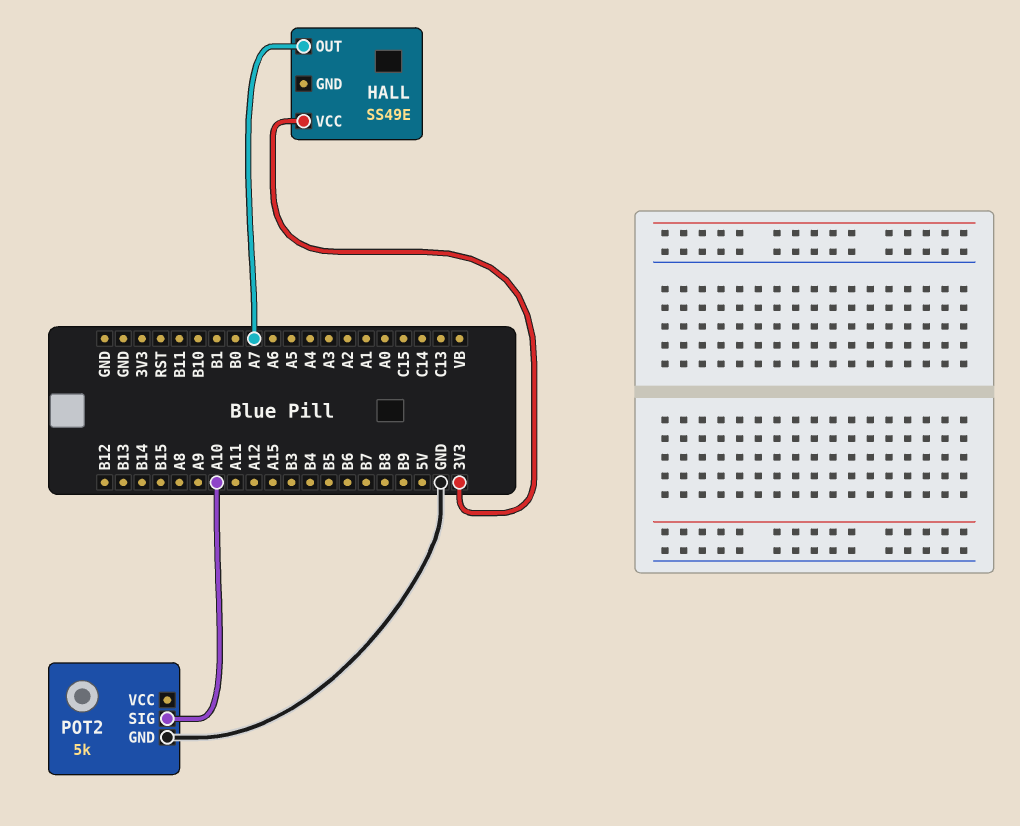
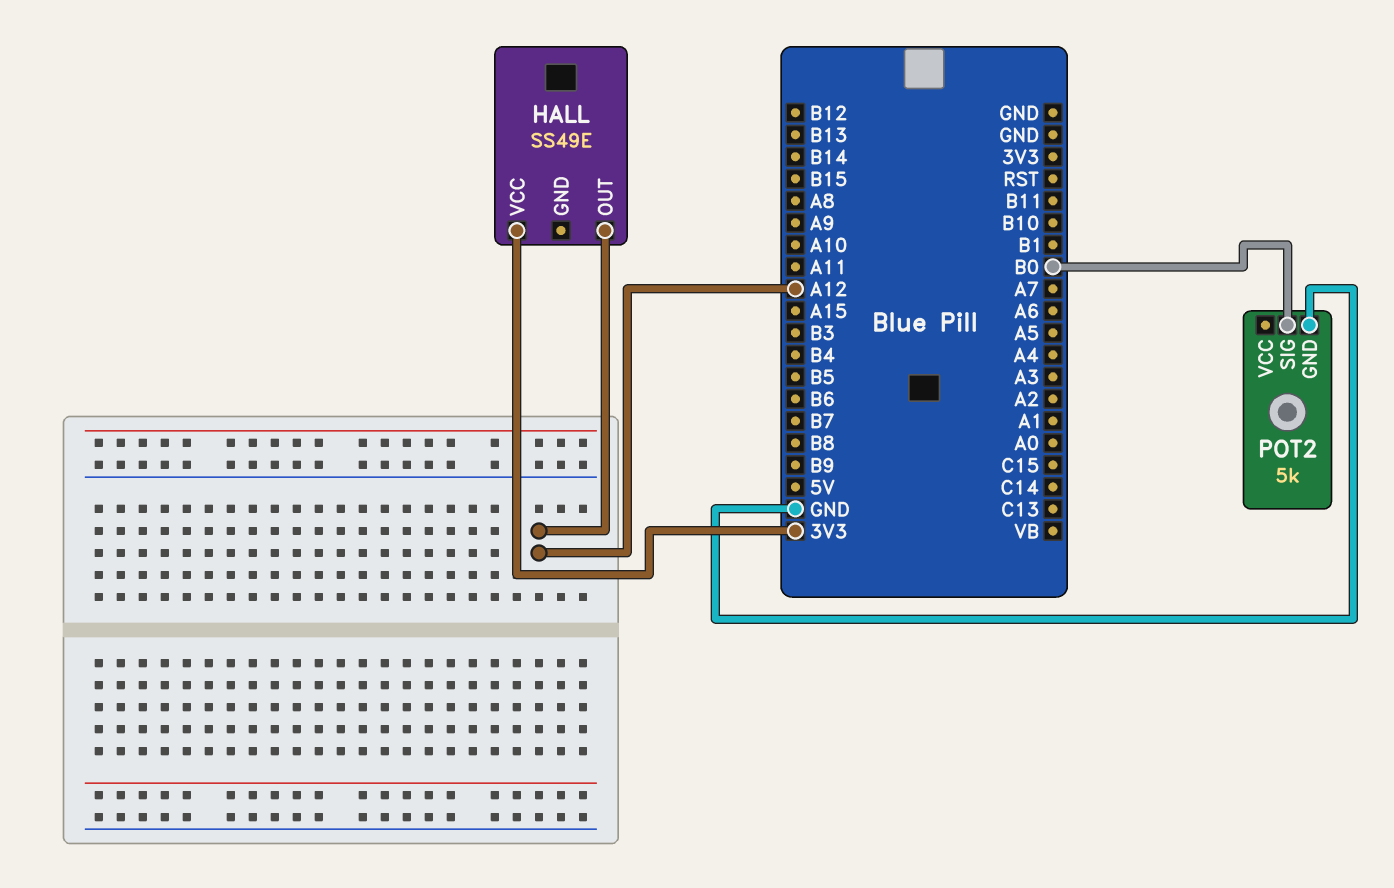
HALL pin OUT: A7 -> A12
POT2 pin SIG: A10 -> B0

